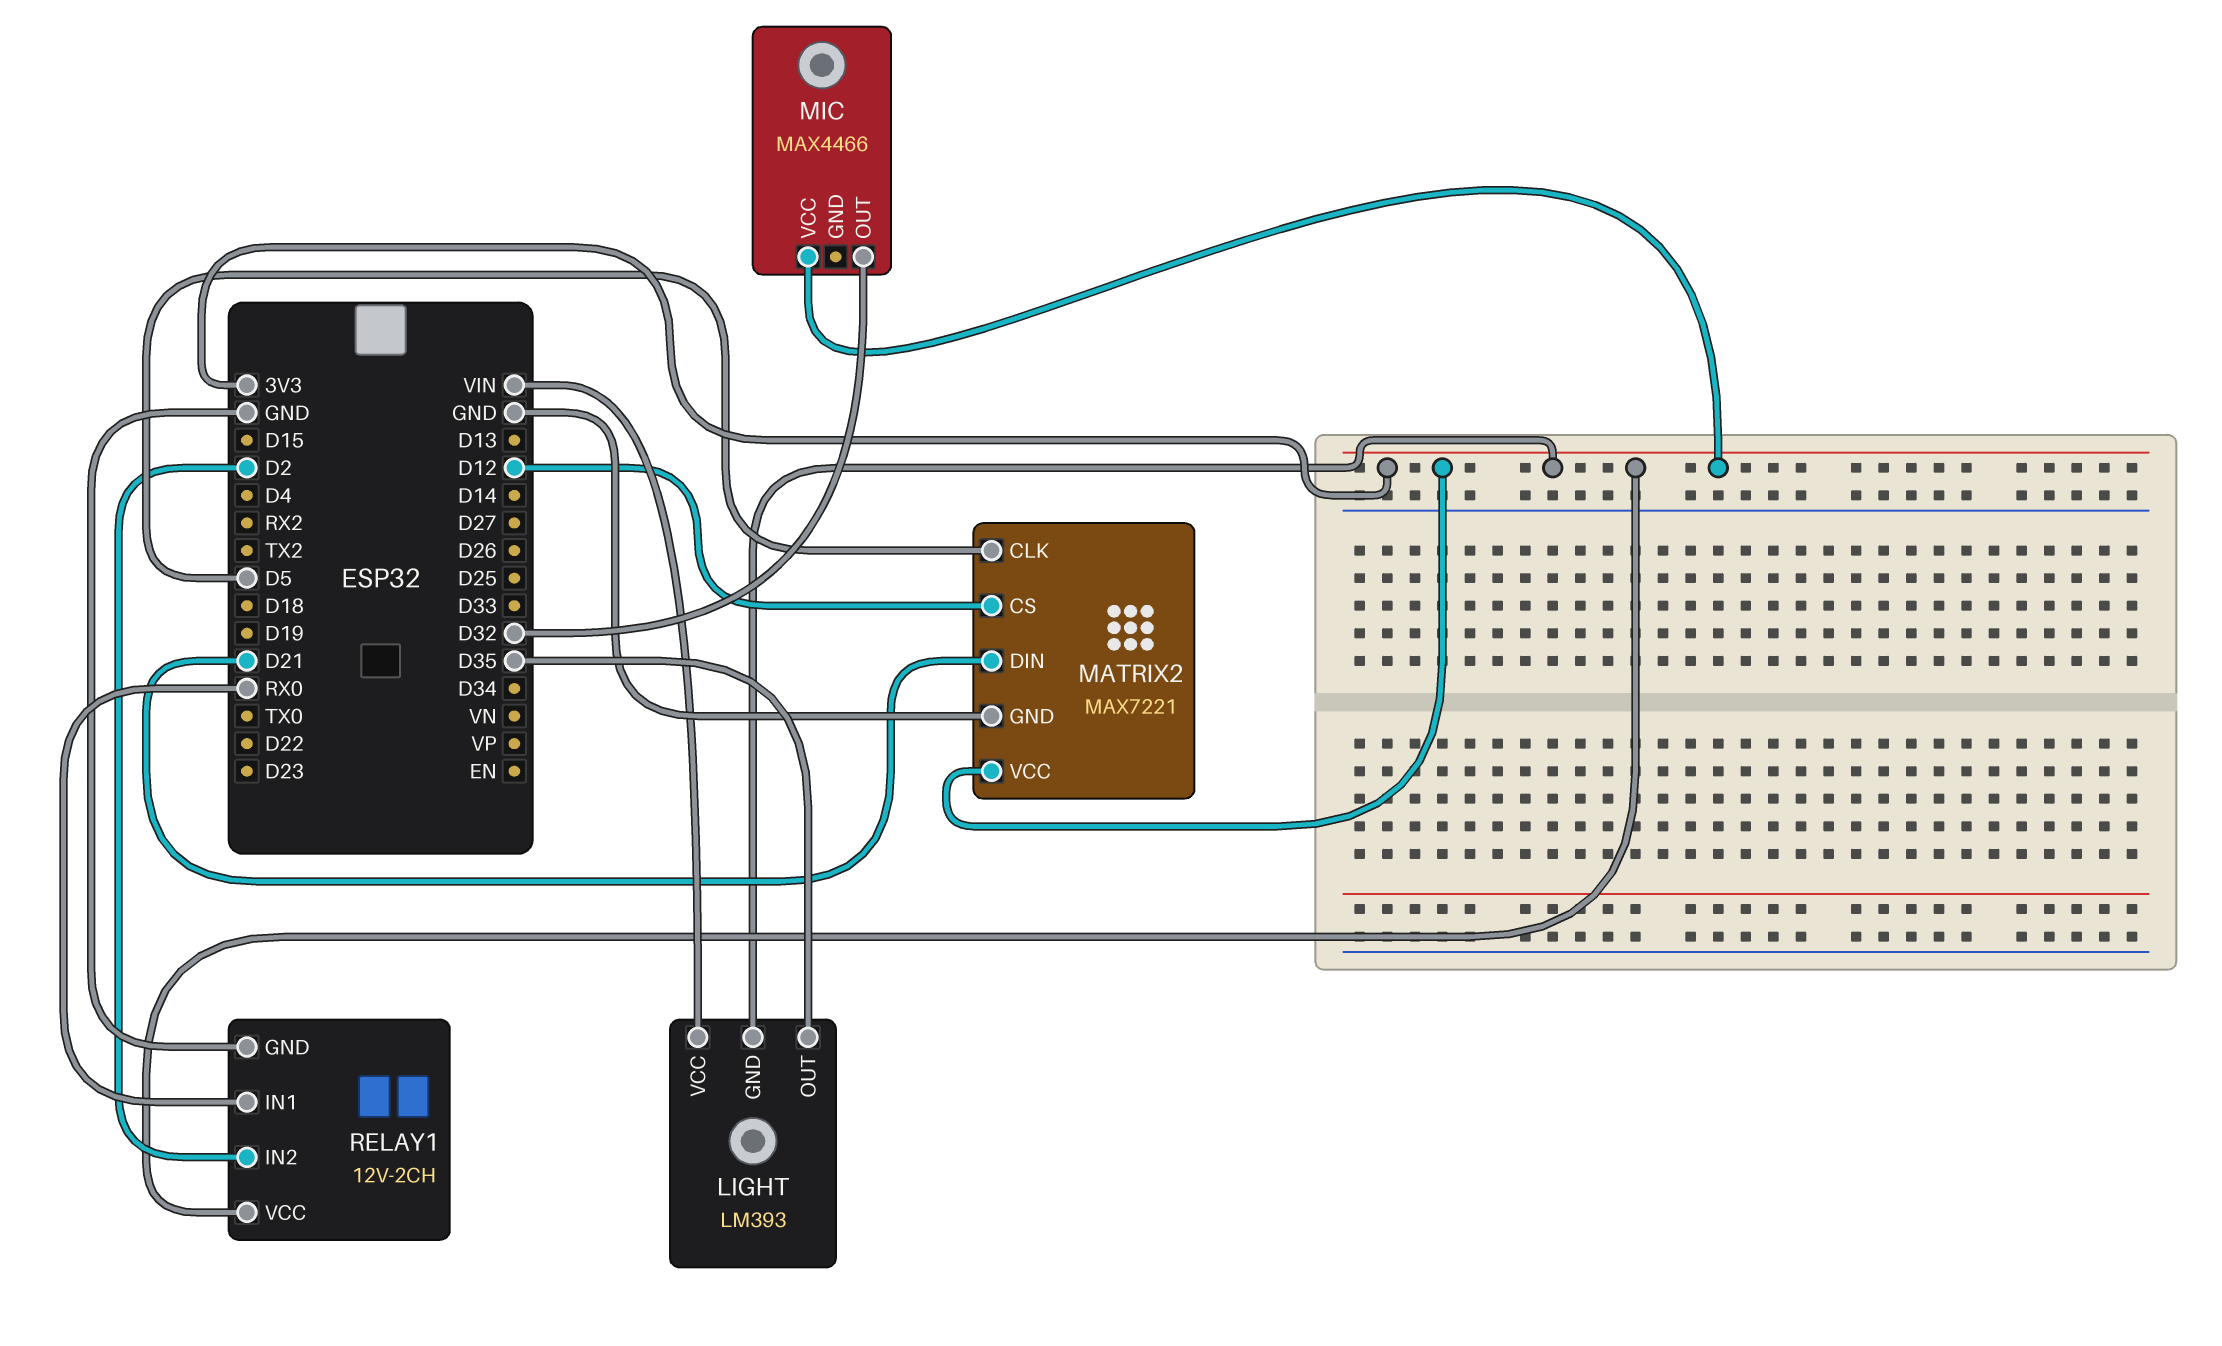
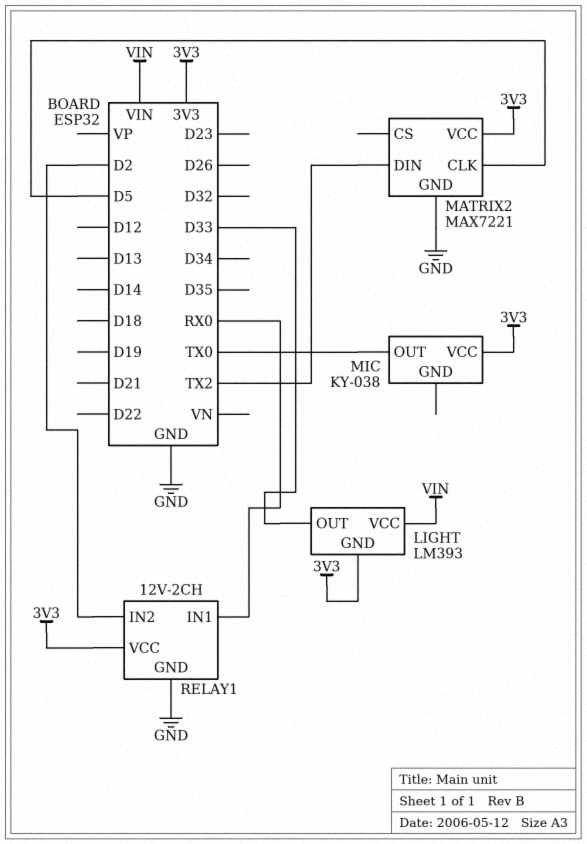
LIGHT pin OUT: D35 -> D33
MATRIX2 pin CS: D12 -> none
MATRIX2 pin DIN: D21 -> TX2
MIC: MAX4466 -> KY-038
MIC pin OUT: D32 -> TX0

